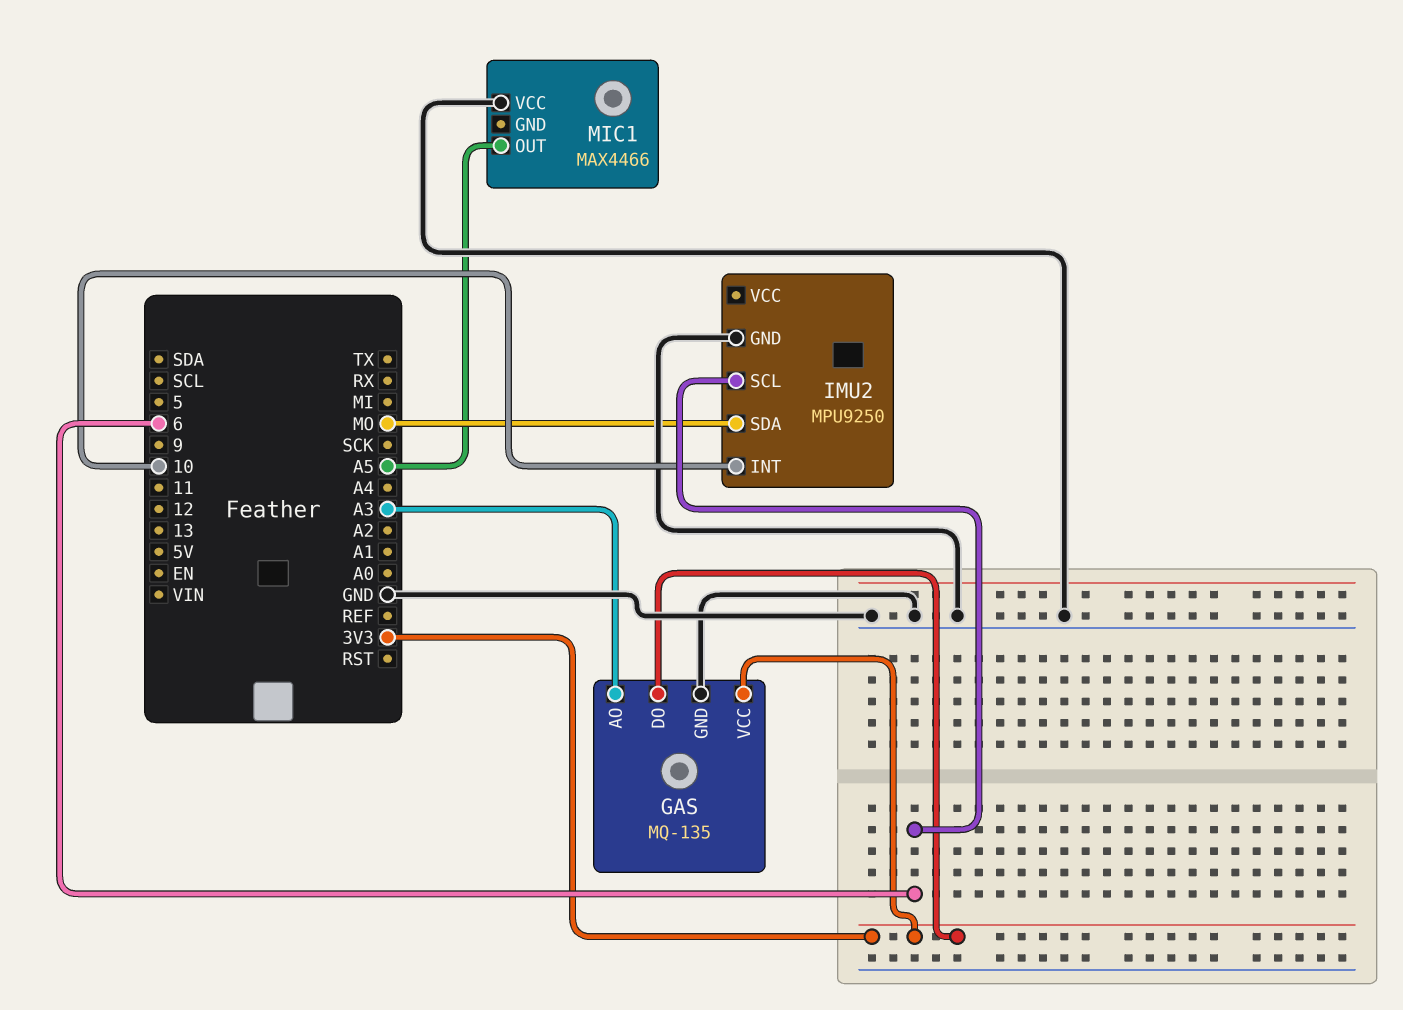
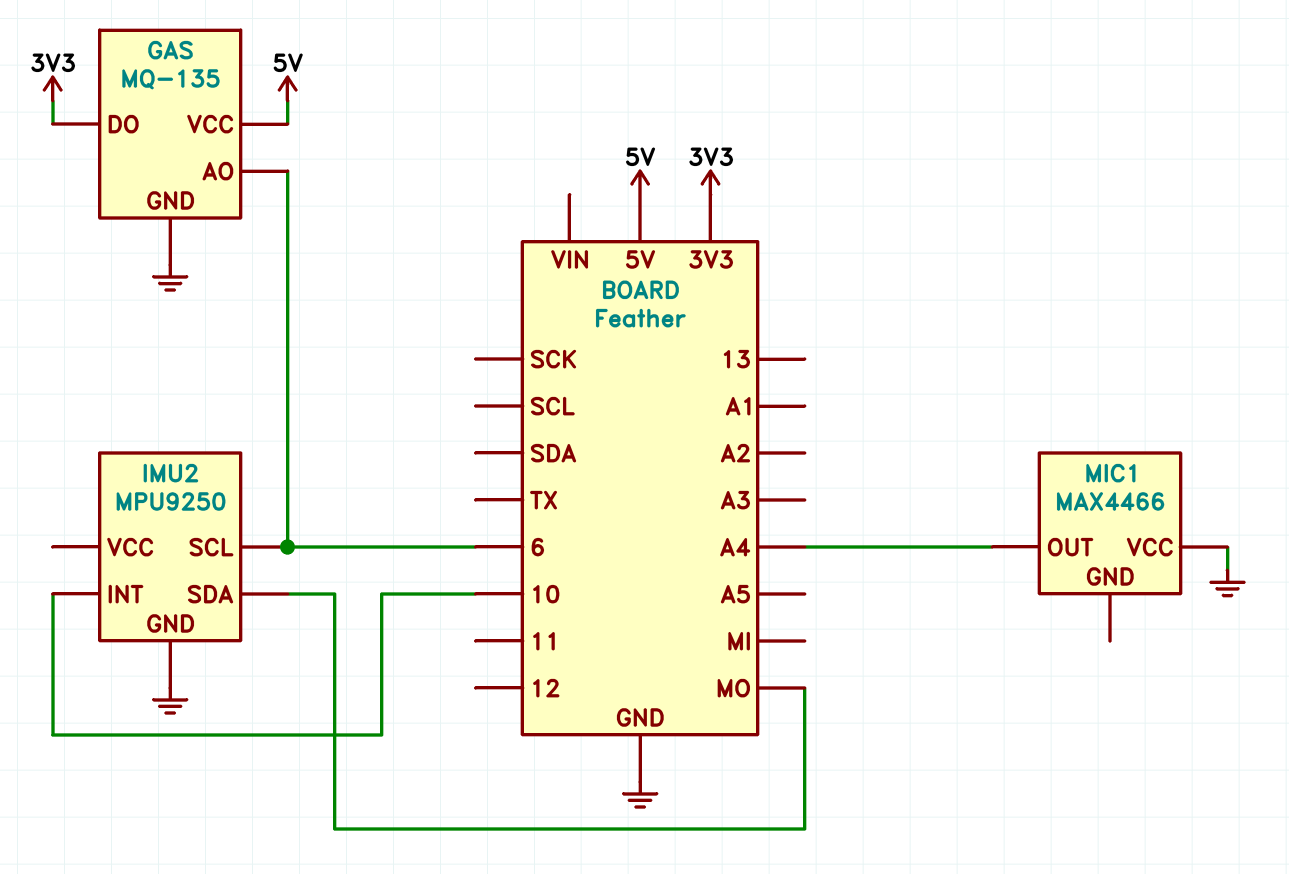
GAS pin AO: A3 -> 6
GAS pin VCC: 3V3 -> 5V
MIC1 pin OUT: A5 -> A4

